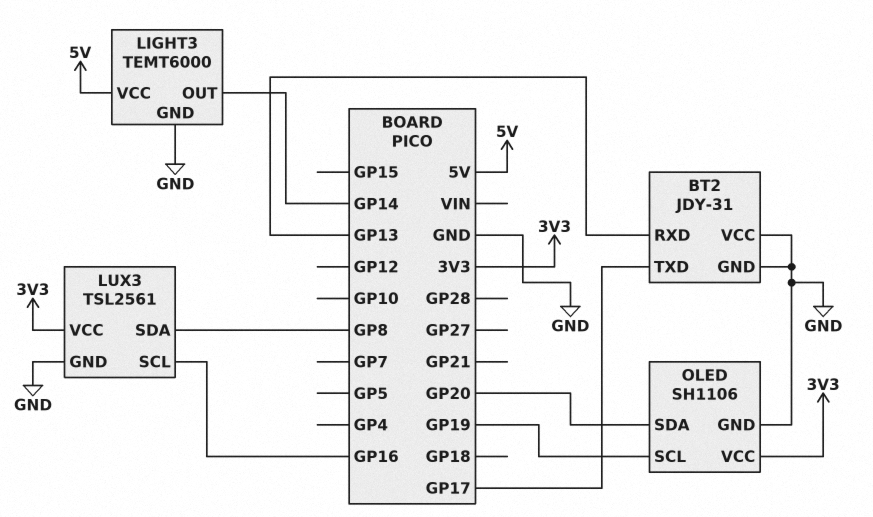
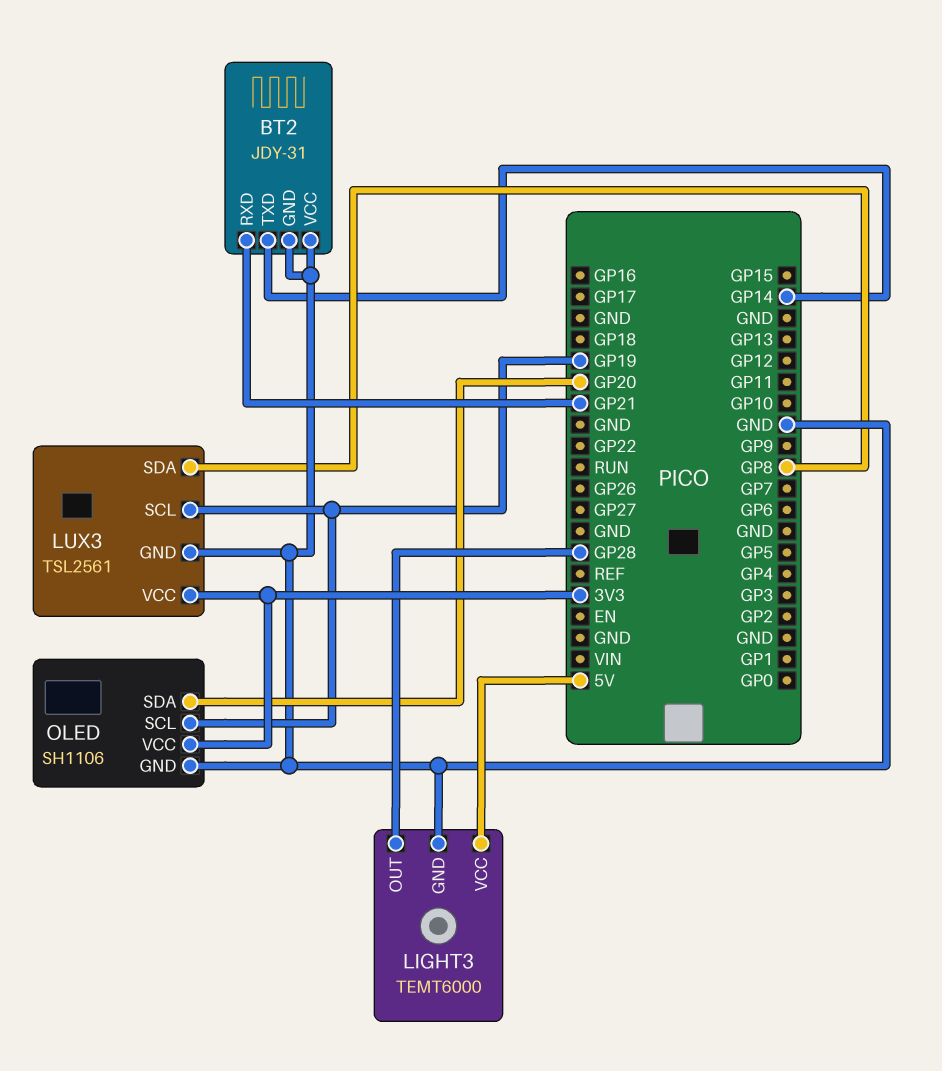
BT2 pin RXD: GP13 -> GP21
BT2 pin TXD: GP17 -> GP14
LIGHT3 pin OUT: GP14 -> GP28
LUX3 pin SCL: GP16 -> GP19

